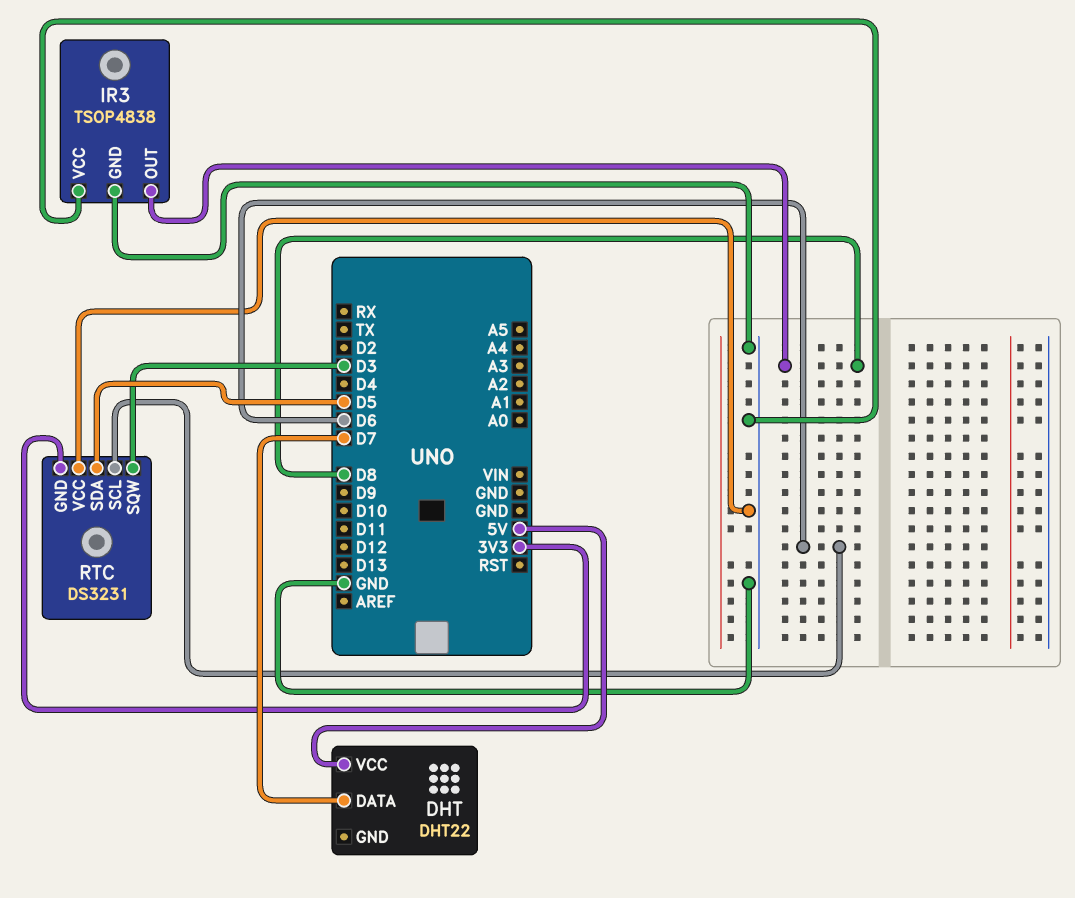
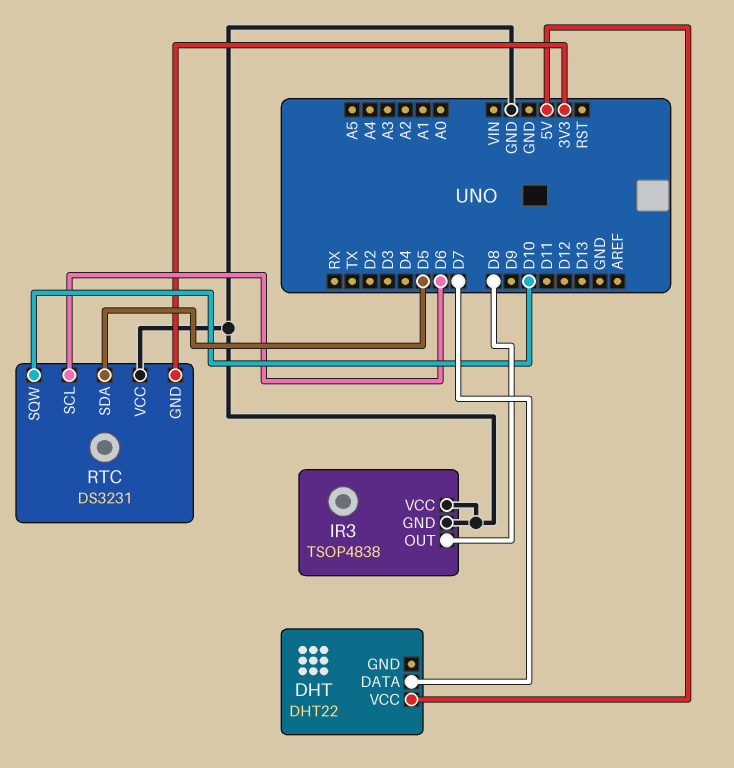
RTC pin SQW: D3 -> D10

